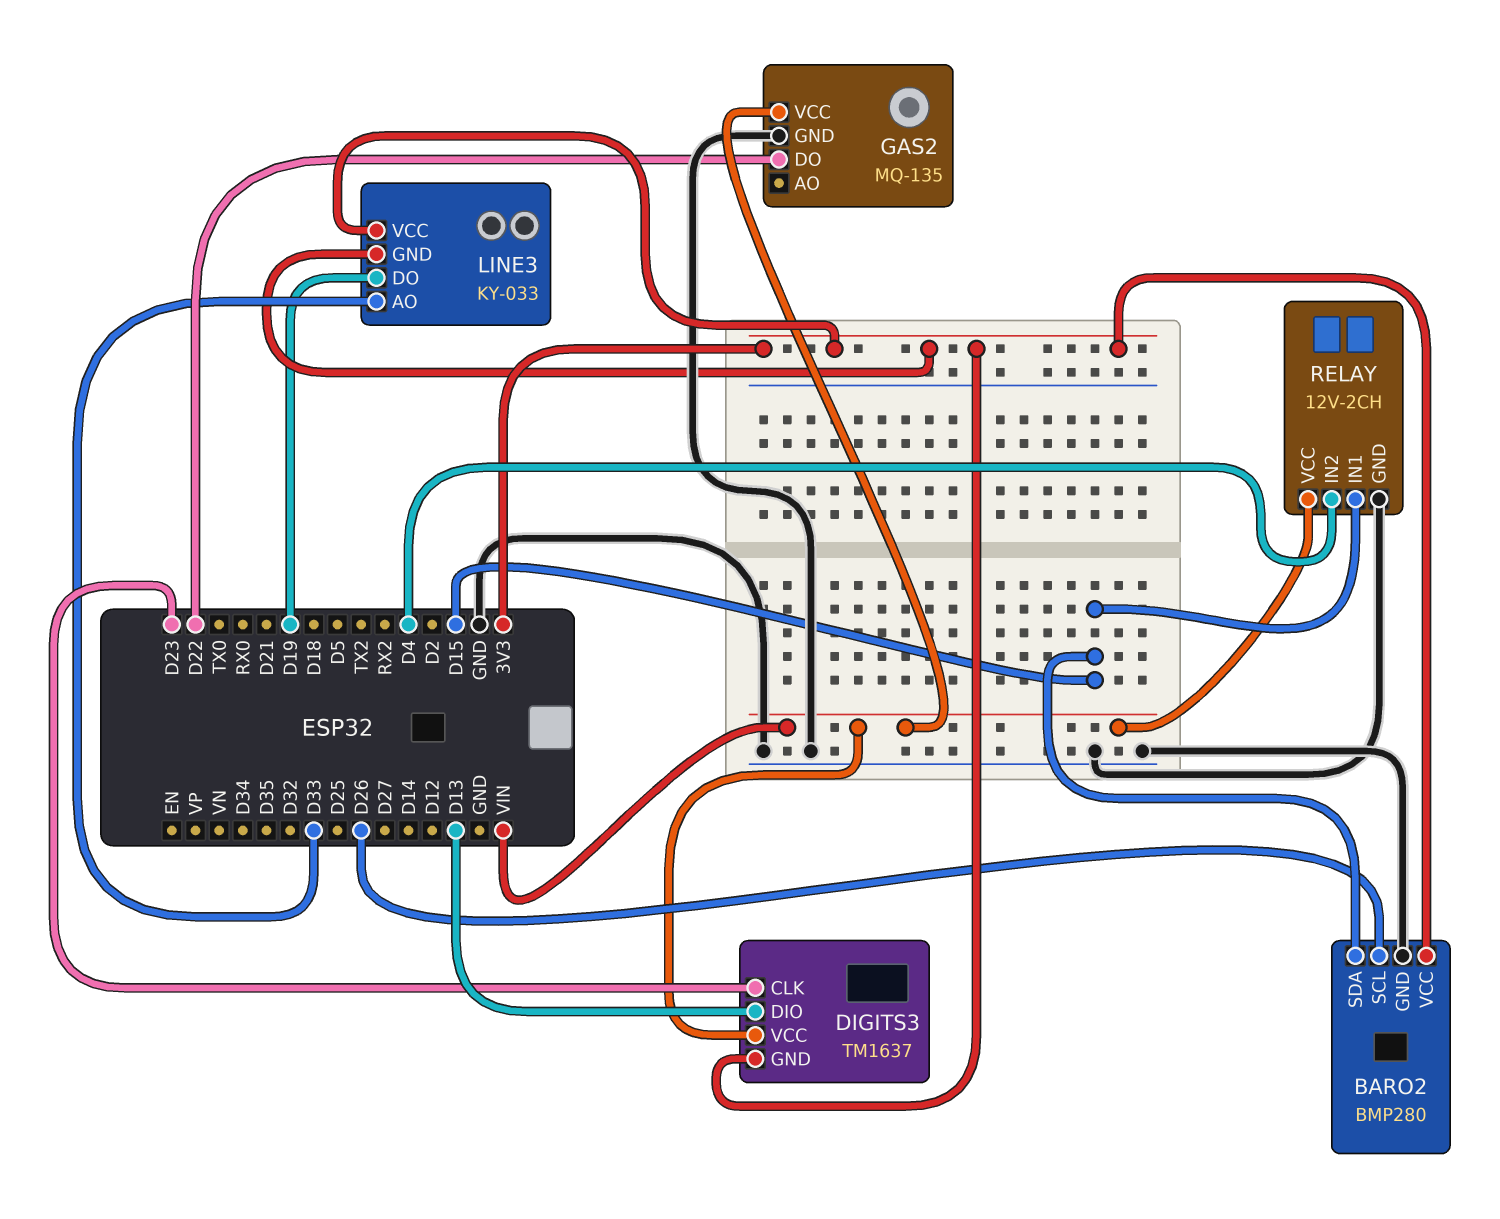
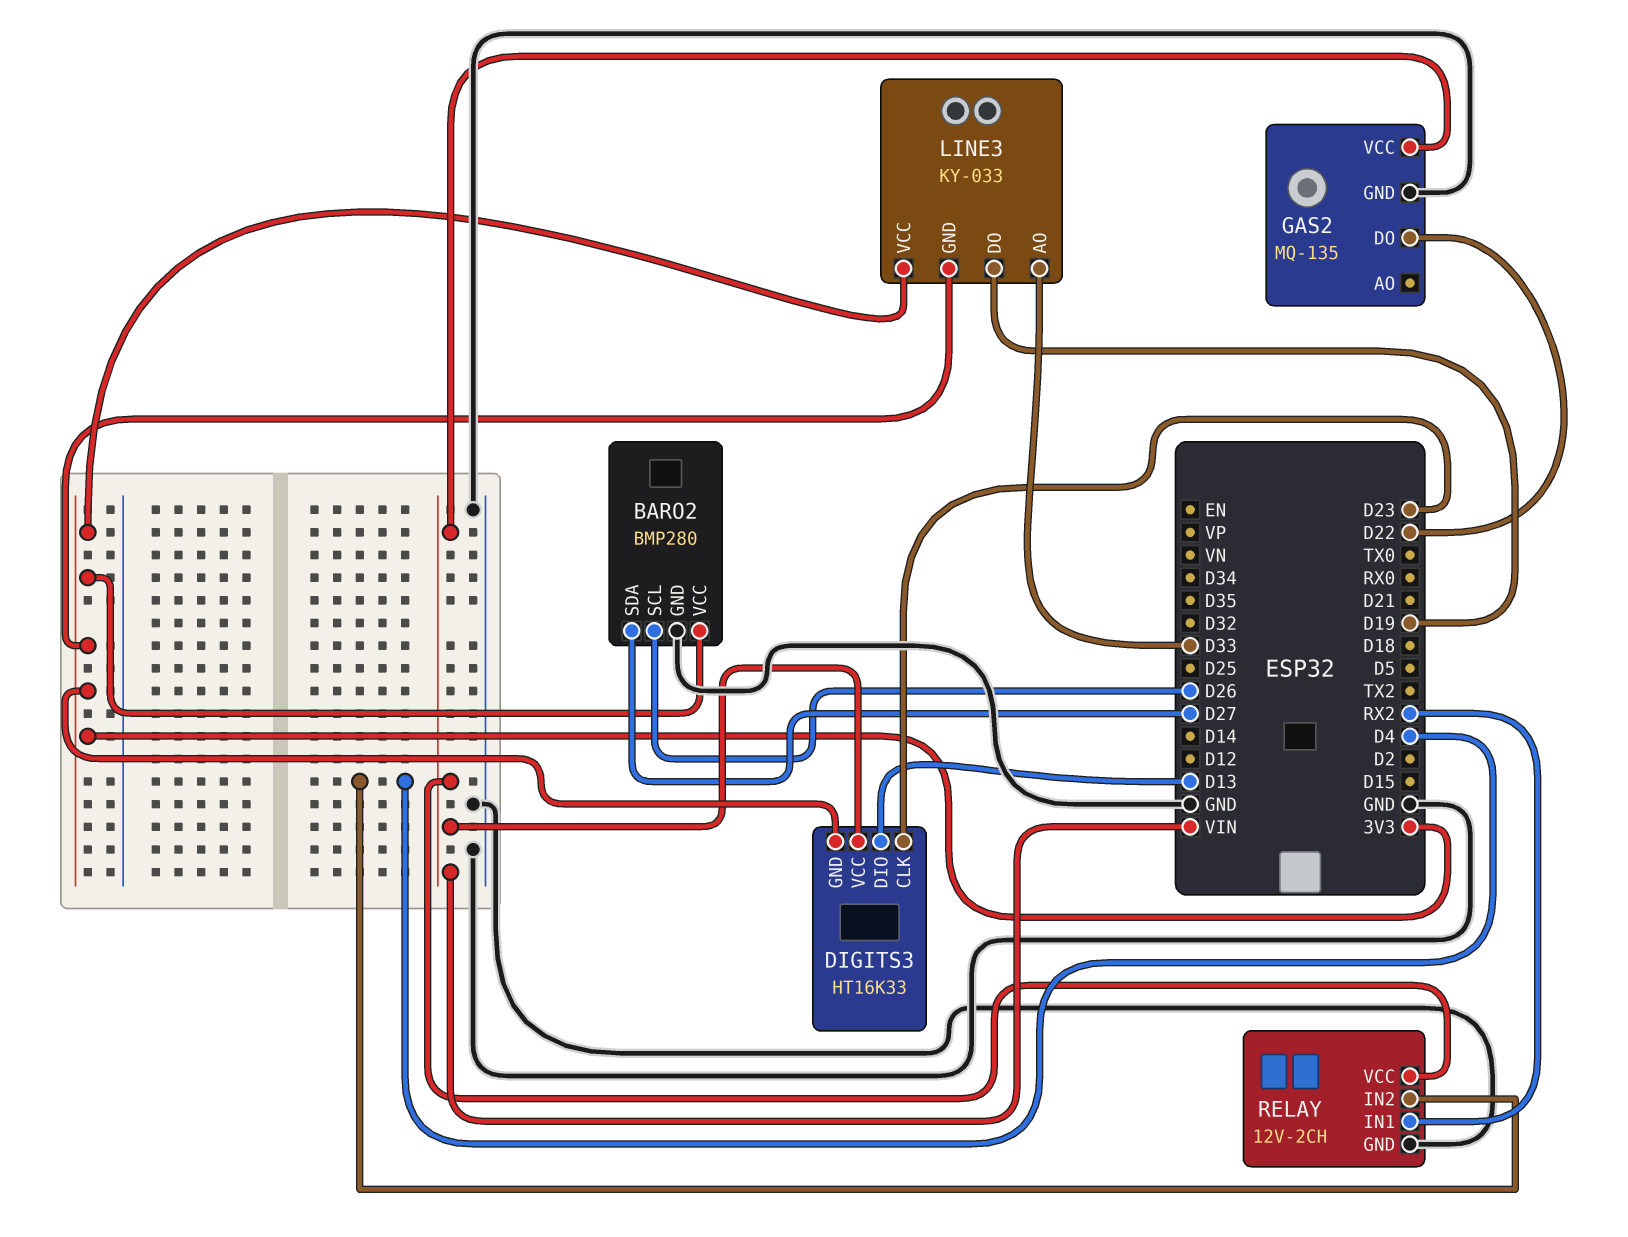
BARO2 pin SDA: D15 -> D27
DIGITS3: TM1637 -> HT16K33
RELAY pin IN1: D15 -> RX2

